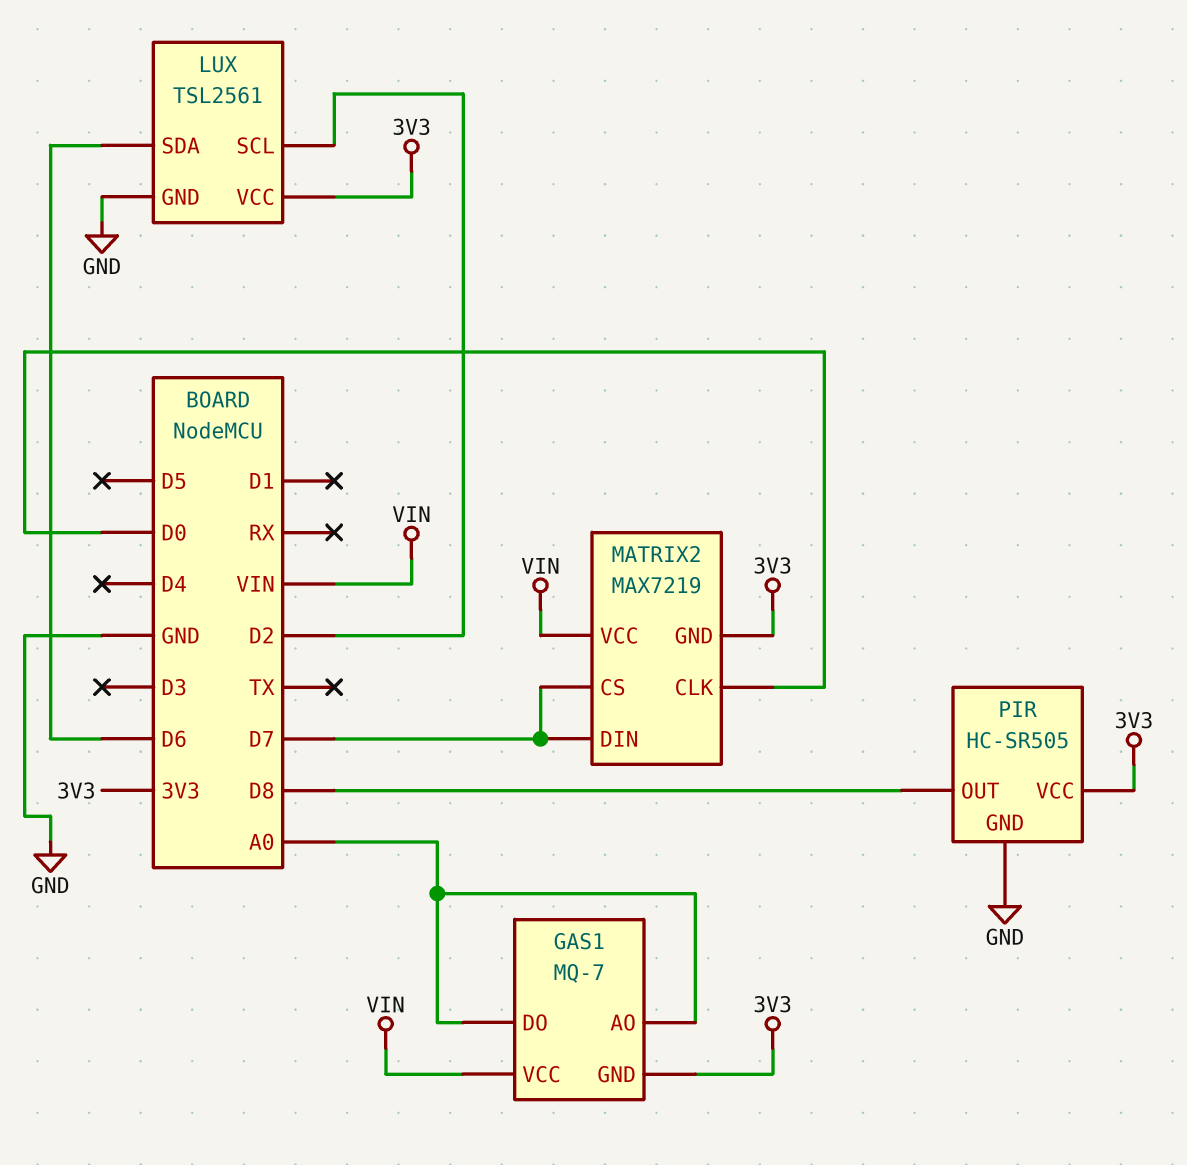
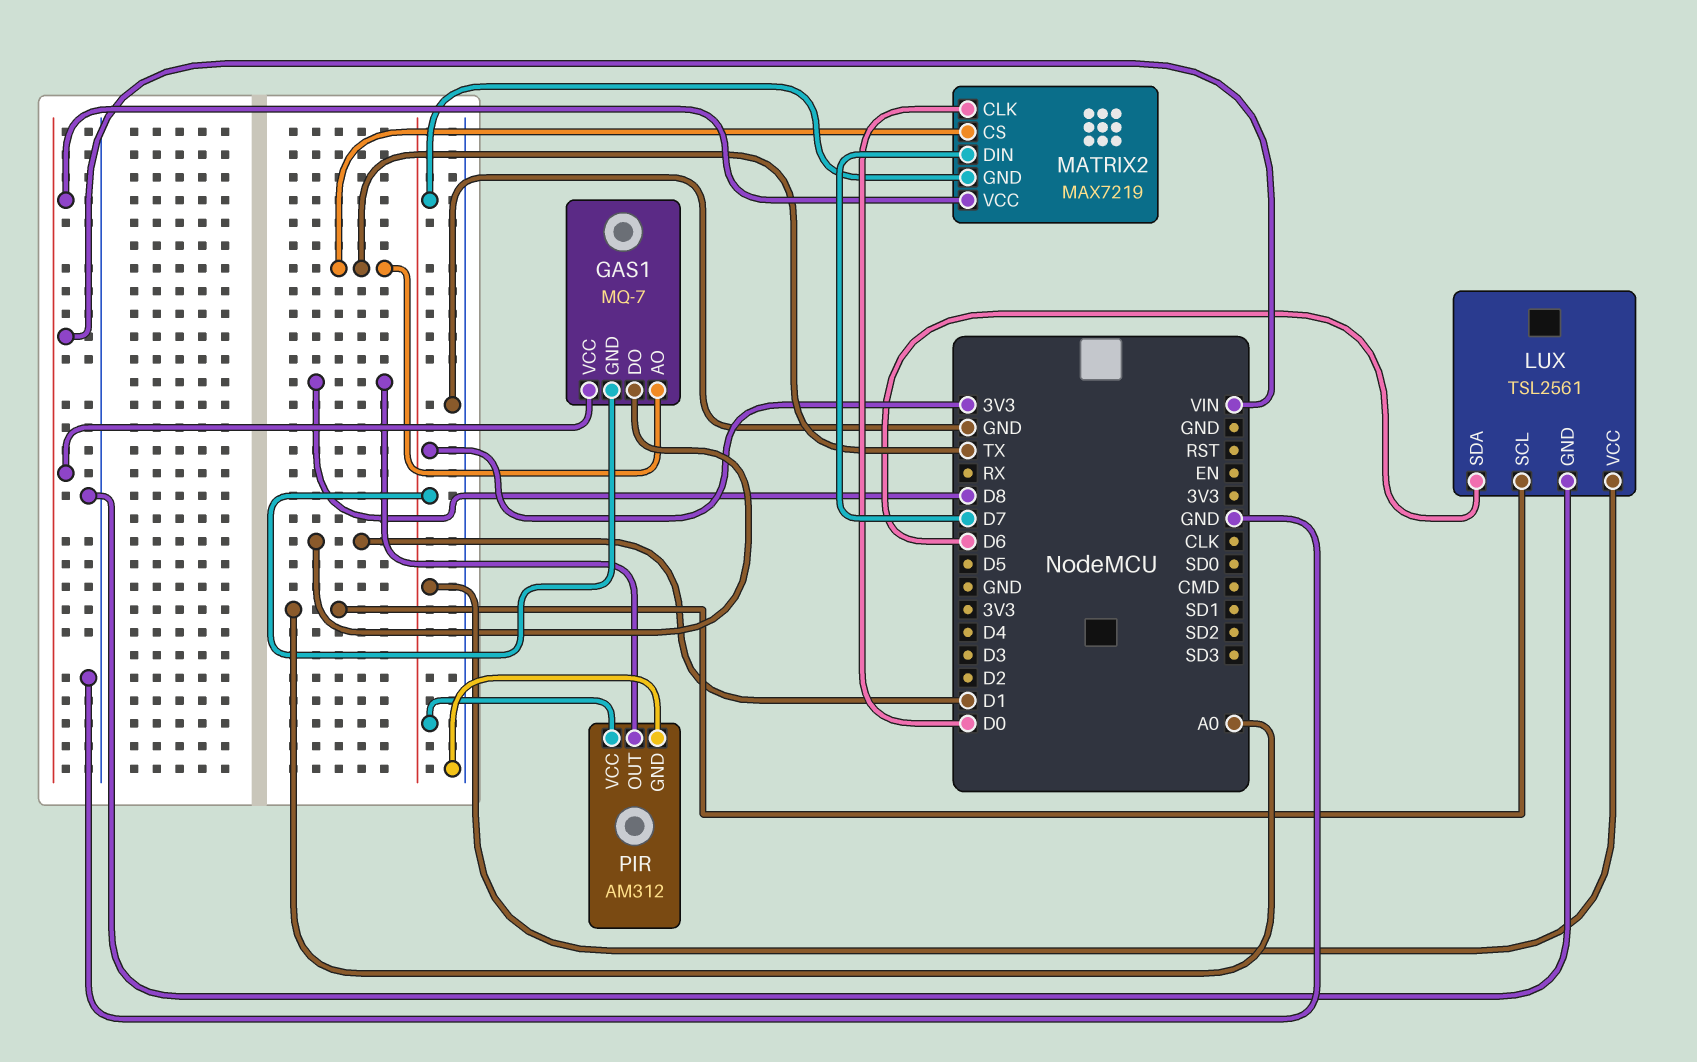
GAS1 pin AO: A0 -> TX
GAS1 pin DO: A0 -> D1
LUX pin SCL: D2 -> A0
MATRIX2 pin CS: D7 -> TX
PIR: HC-SR505 -> AM312

